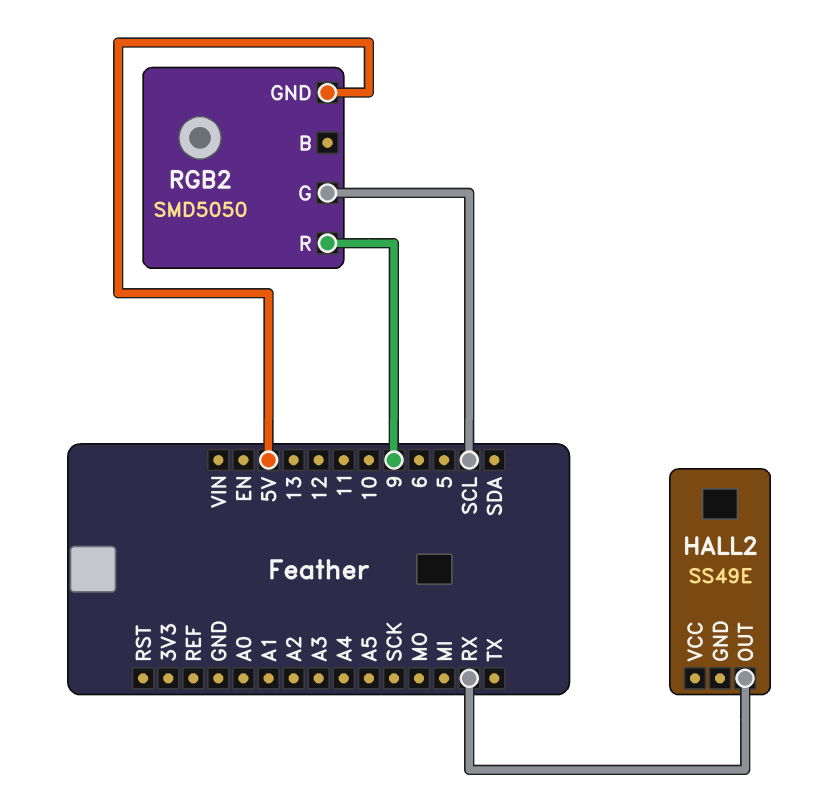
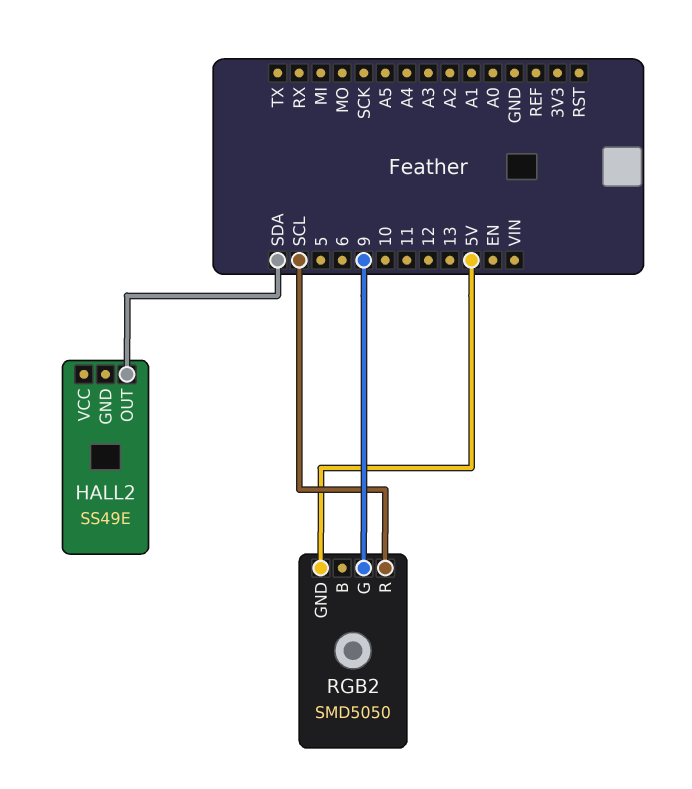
HALL2 pin OUT: RX -> SDA
RGB2 pin G: SCL -> 9
RGB2 pin R: 9 -> SCL

